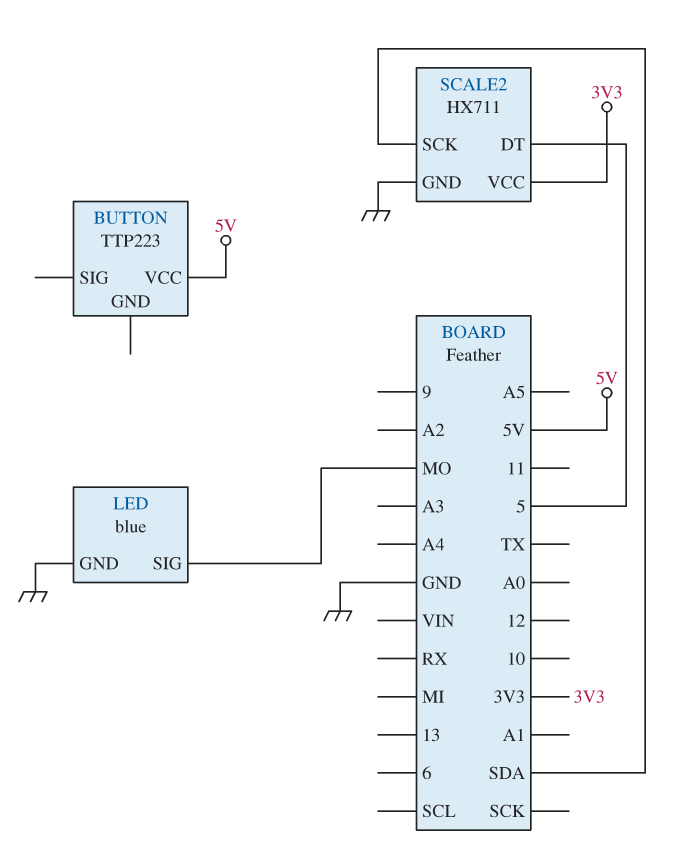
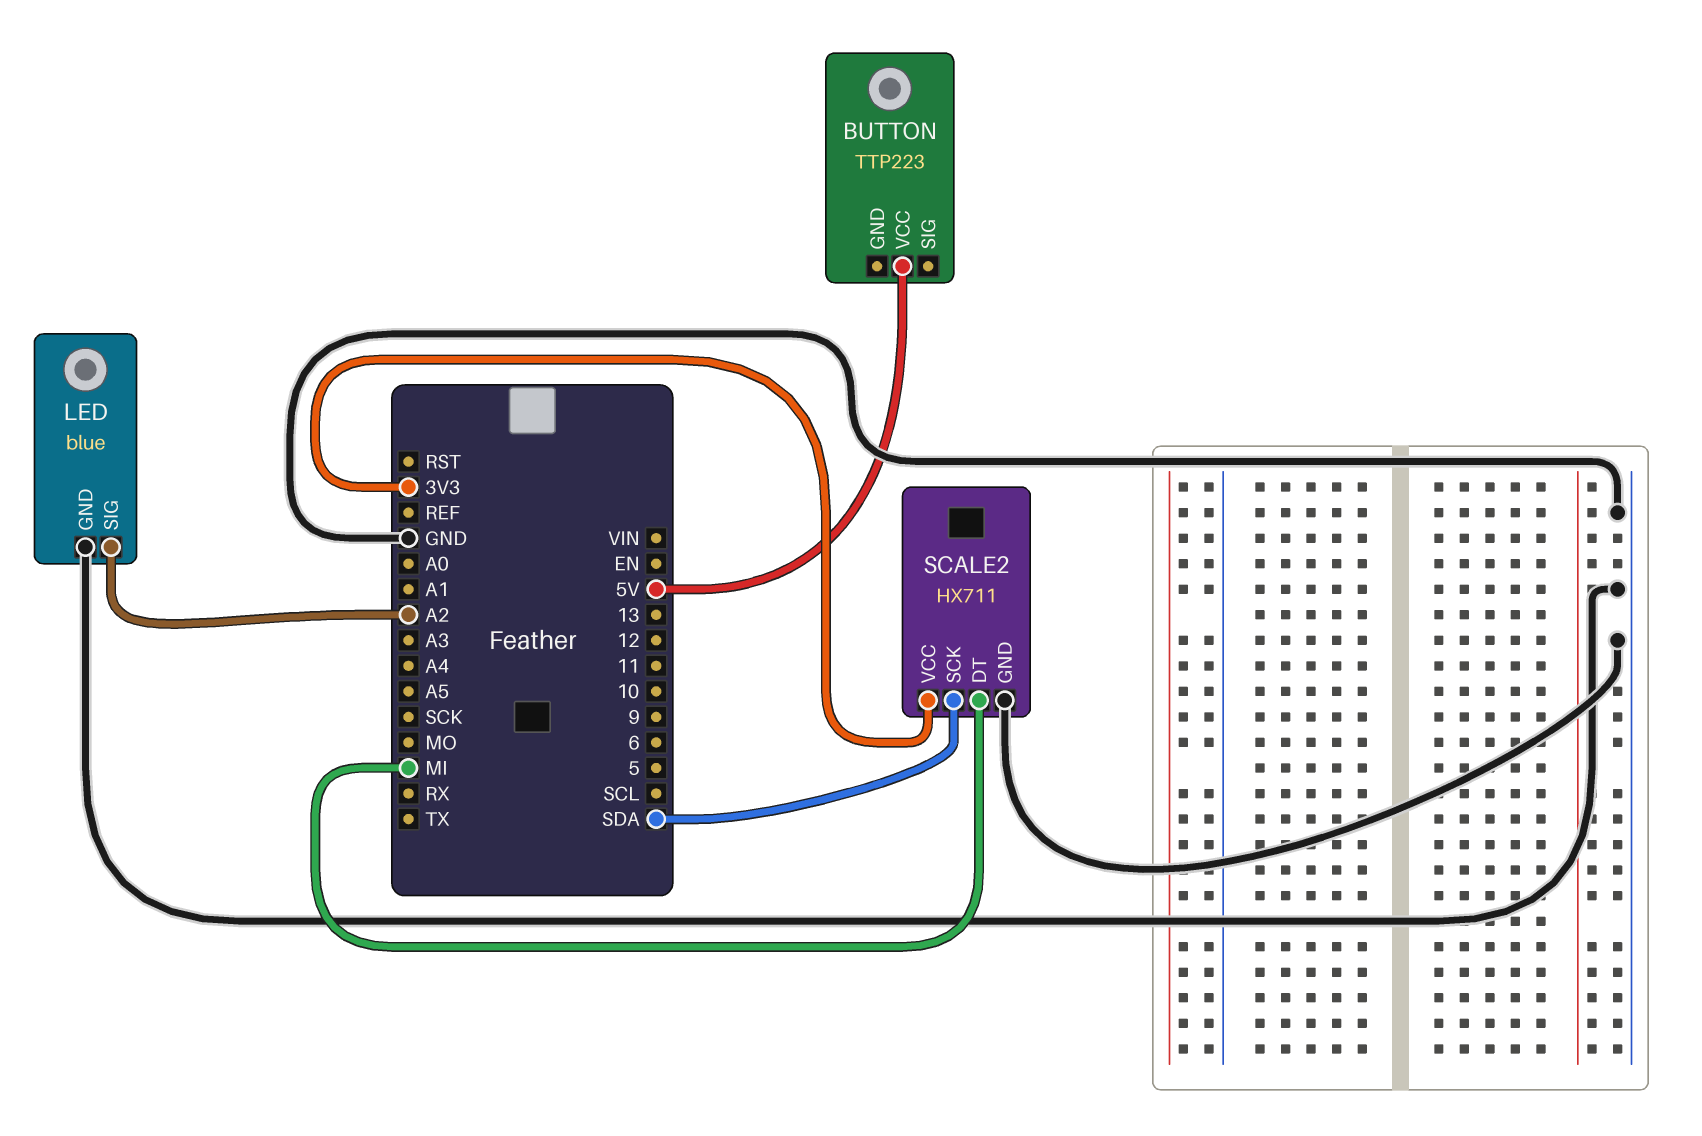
LED pin SIG: MO -> A2
SCALE2 pin DT: 5 -> MI

